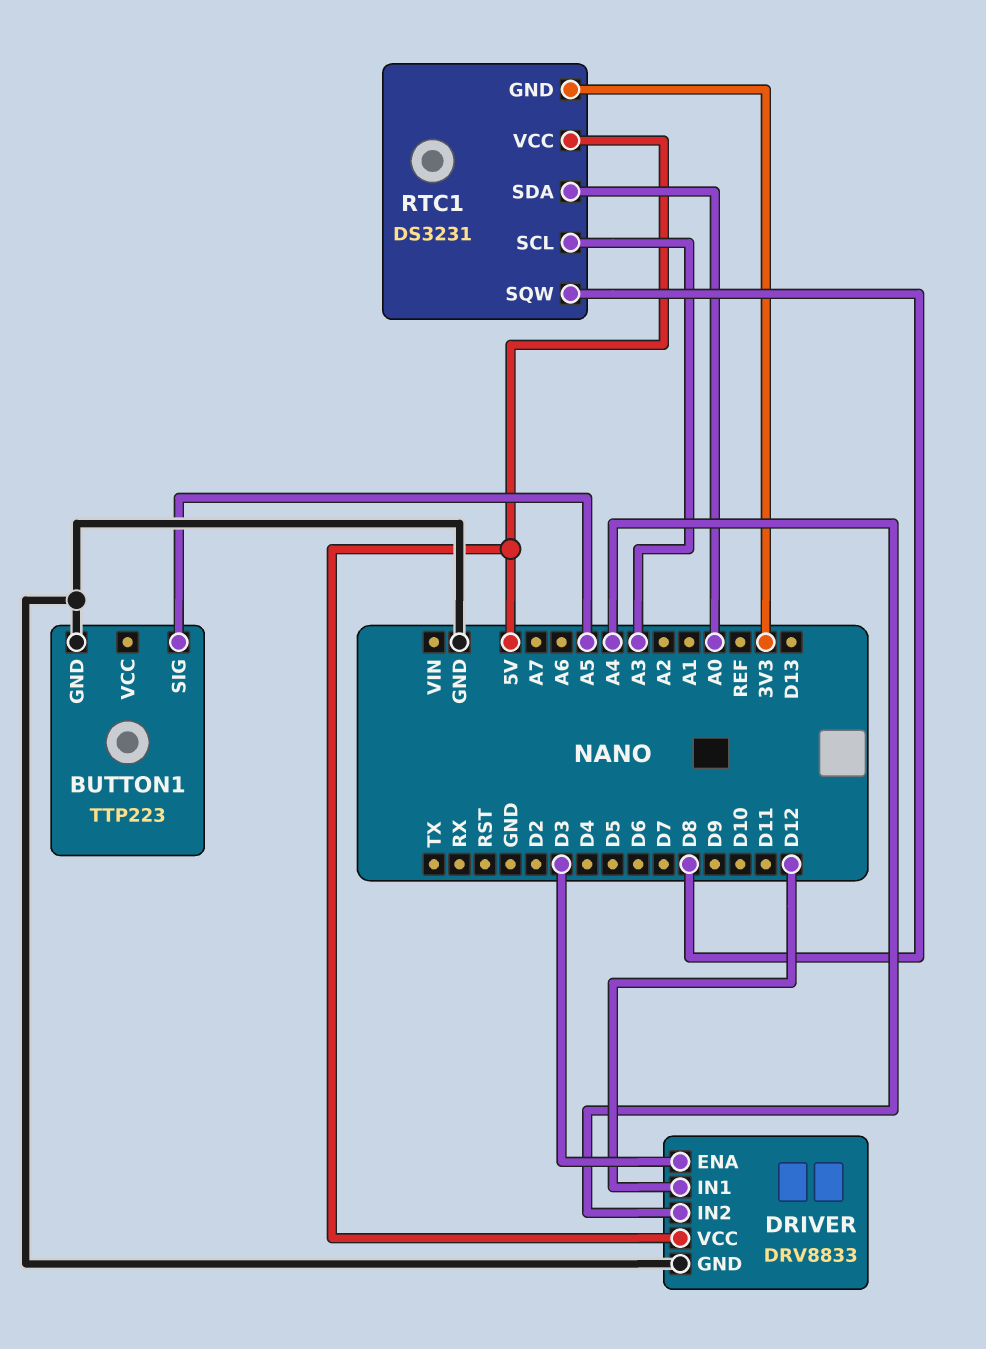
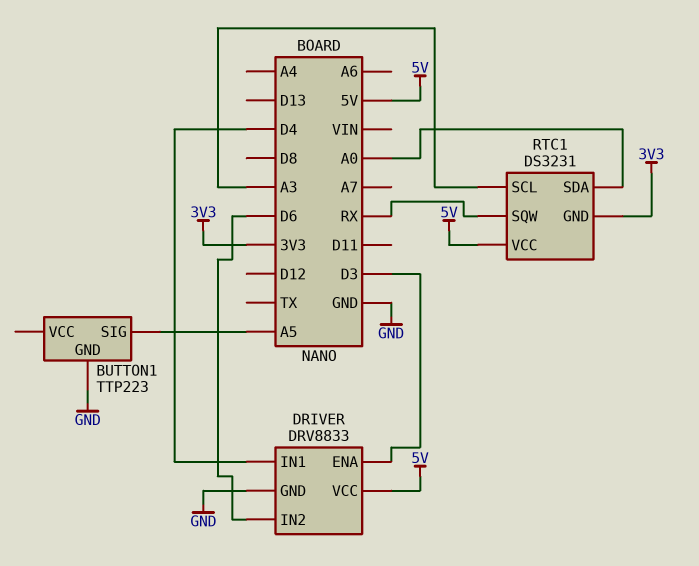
DRIVER pin IN1: D12 -> D4
DRIVER pin IN2: A4 -> D6
RTC1 pin SQW: D8 -> RX

